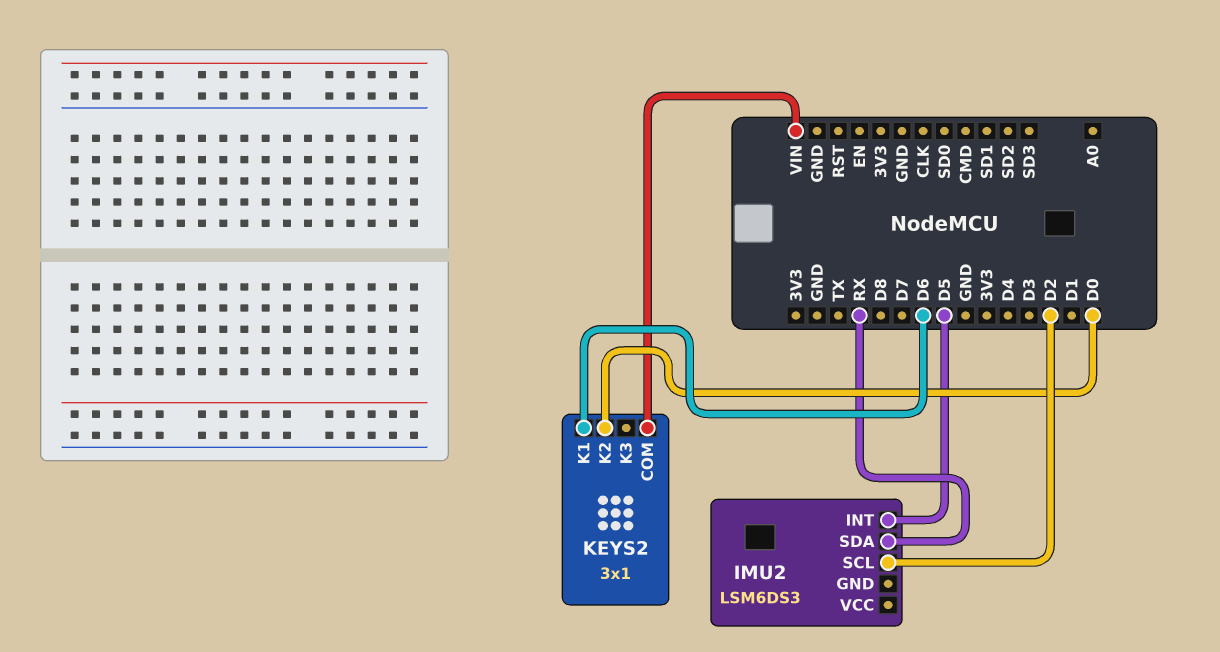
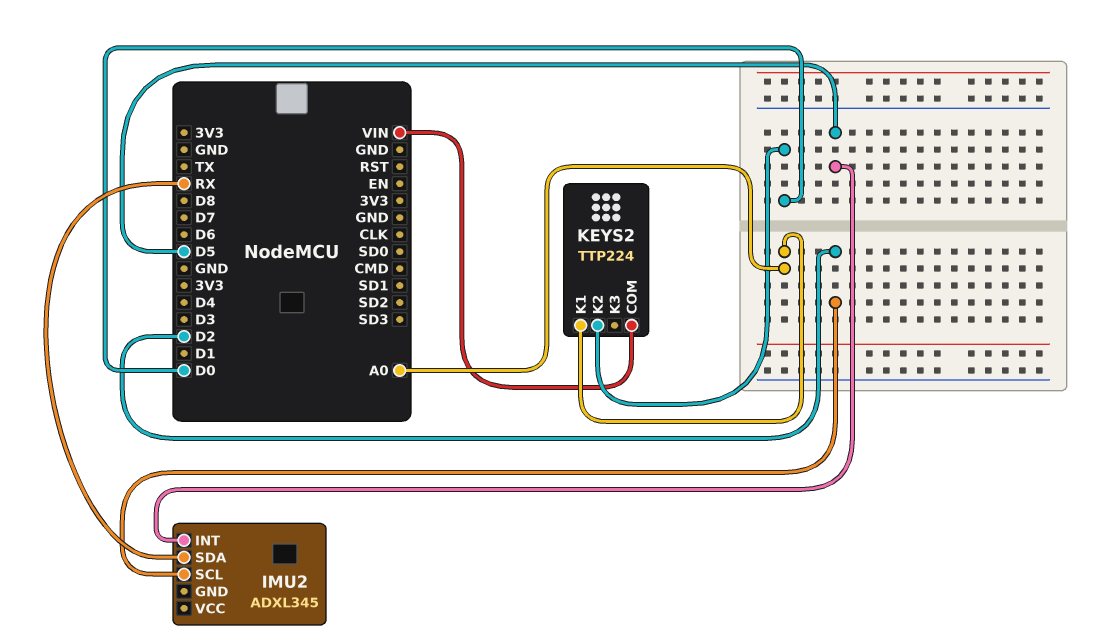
IMU2: LSM6DS3 -> ADXL345
KEYS2: 3x1 -> TTP224
KEYS2 pin K1: D6 -> A0

